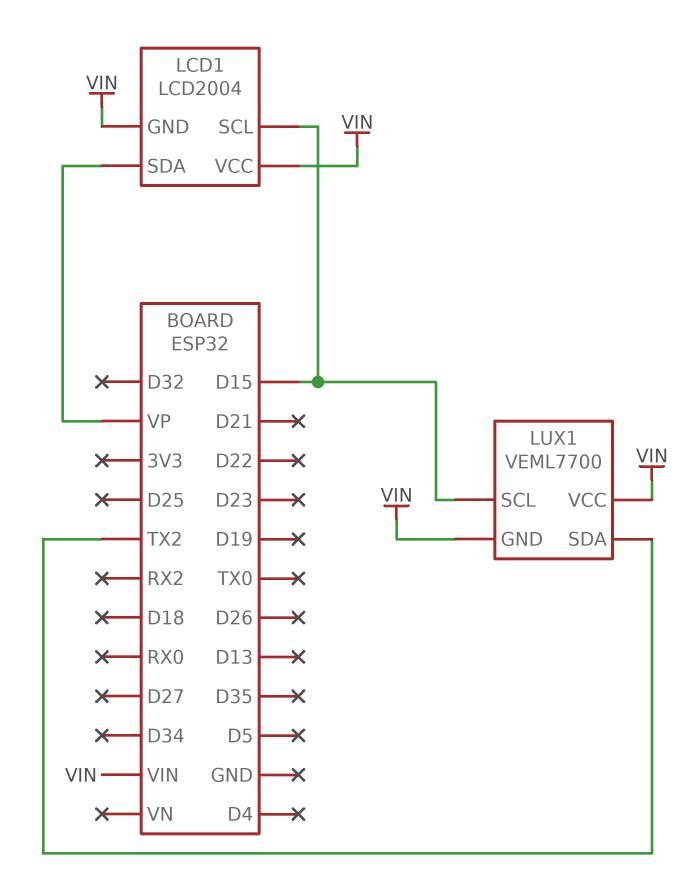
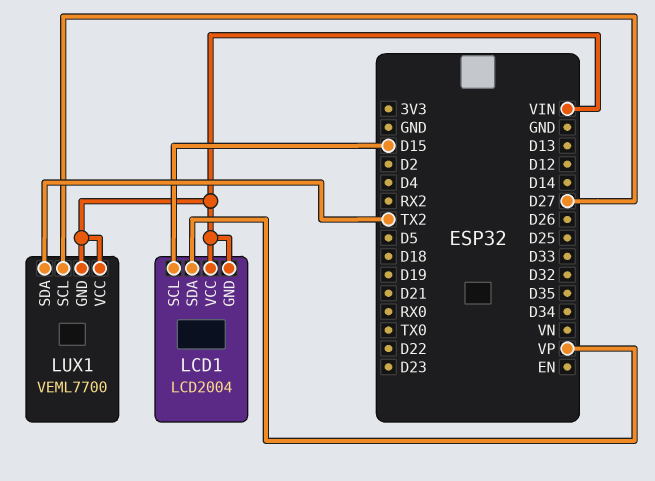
LUX1 pin SCL: D15 -> D27

